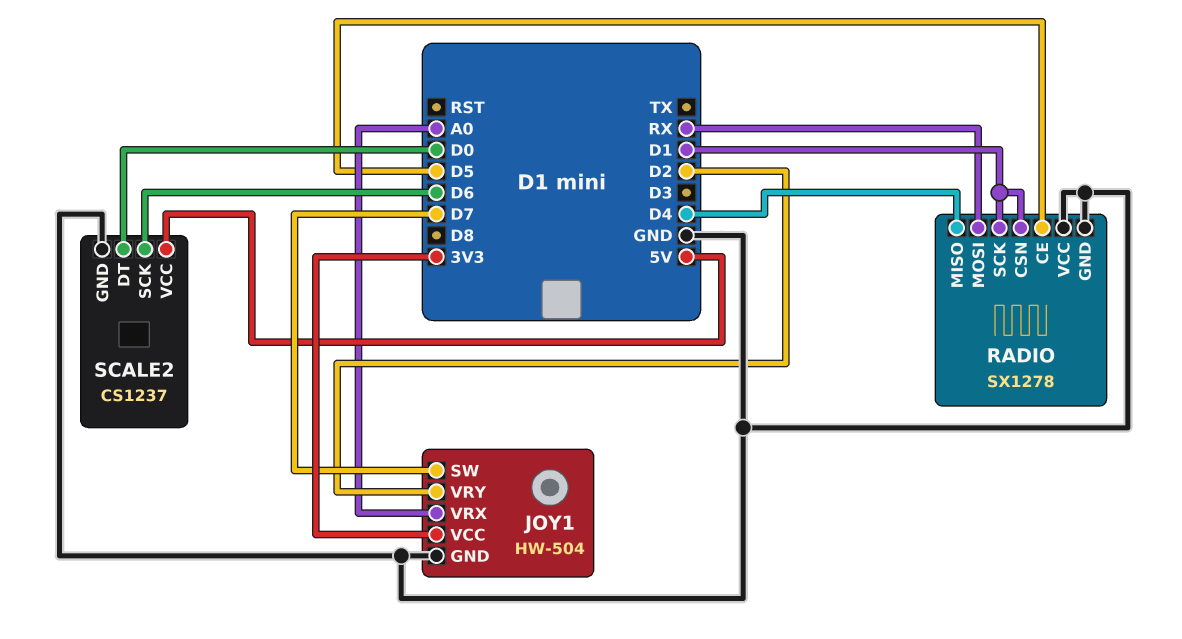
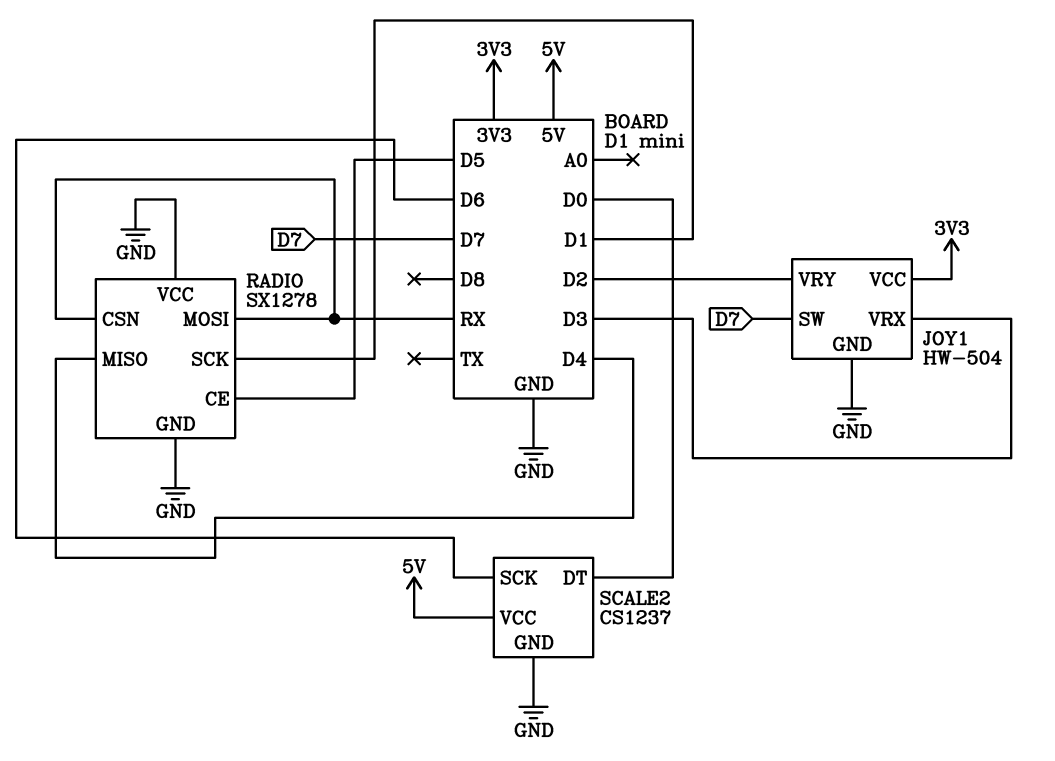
JOY1 pin VRX: A0 -> D3
RADIO pin CSN: D1 -> RX

